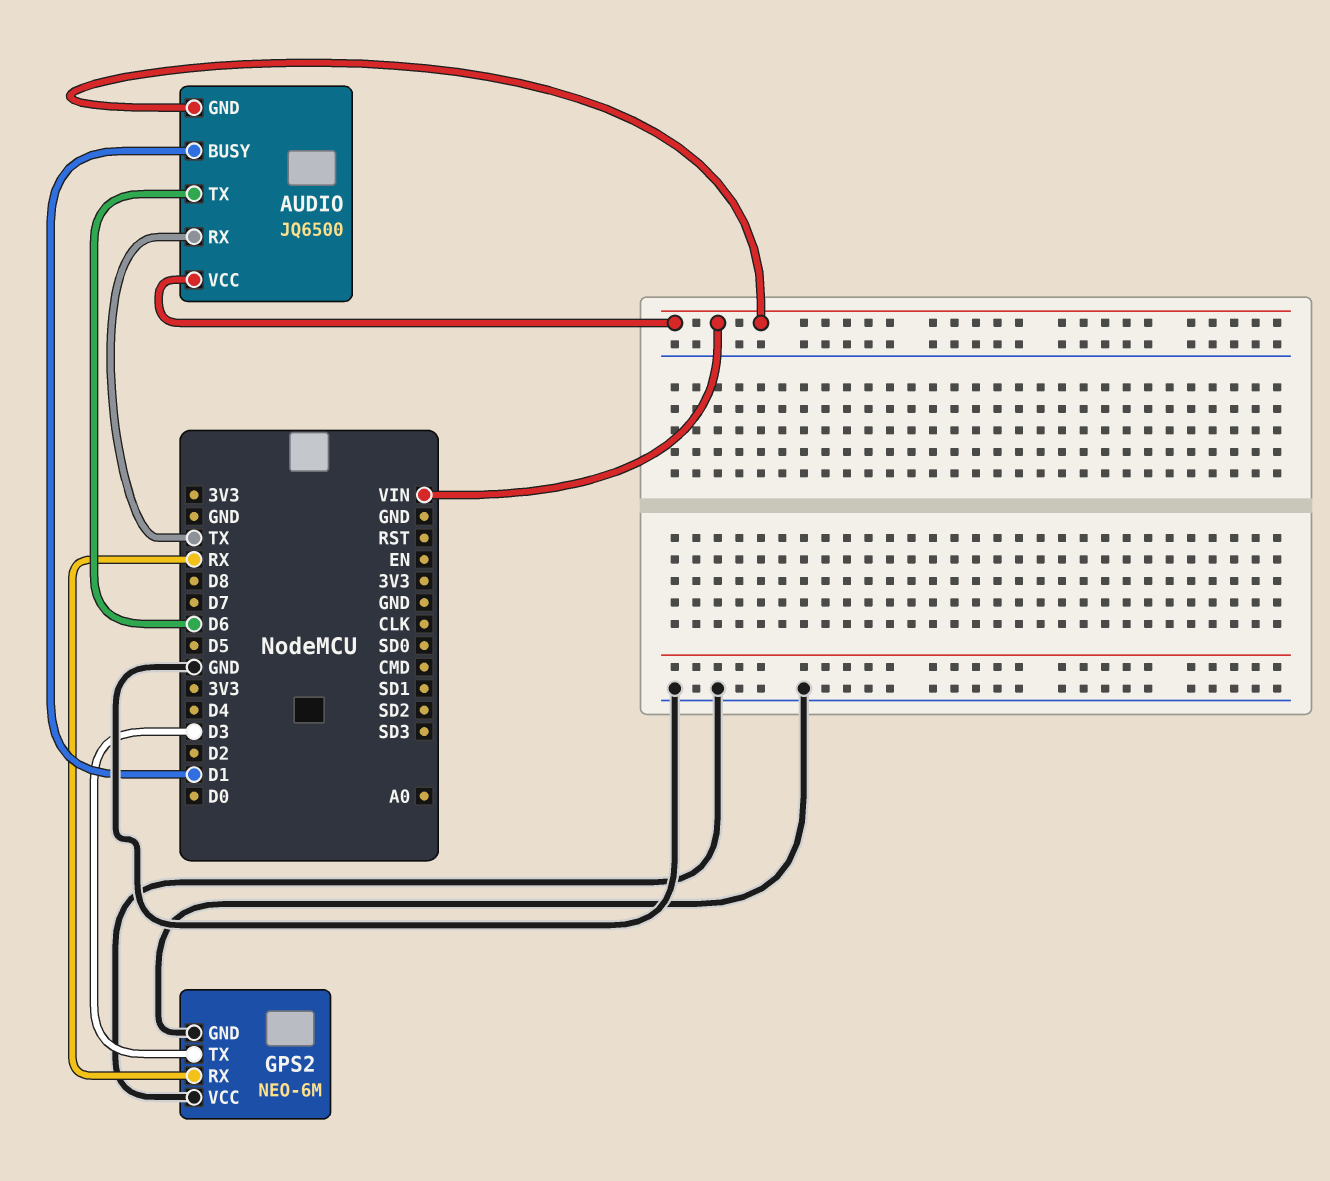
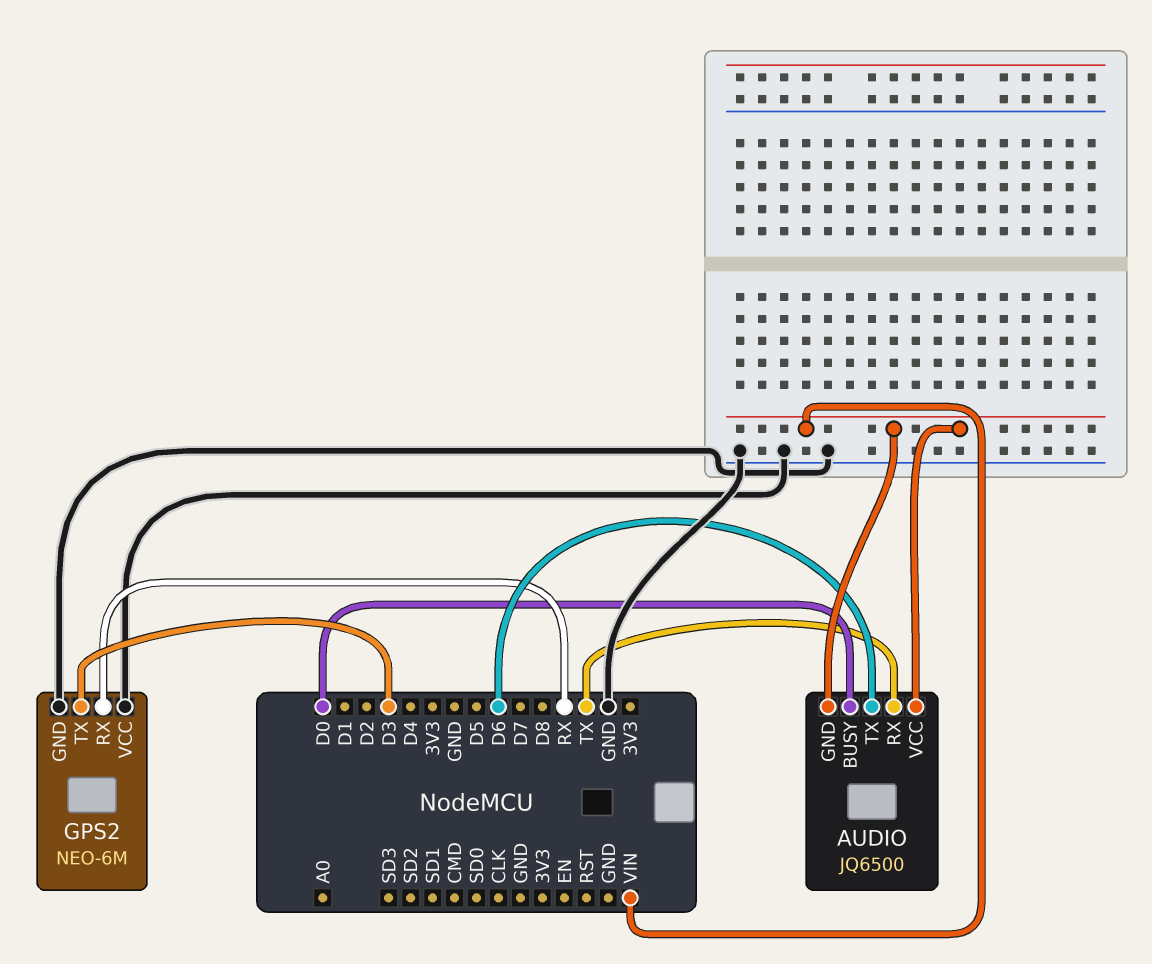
AUDIO pin BUSY: D1 -> D0

